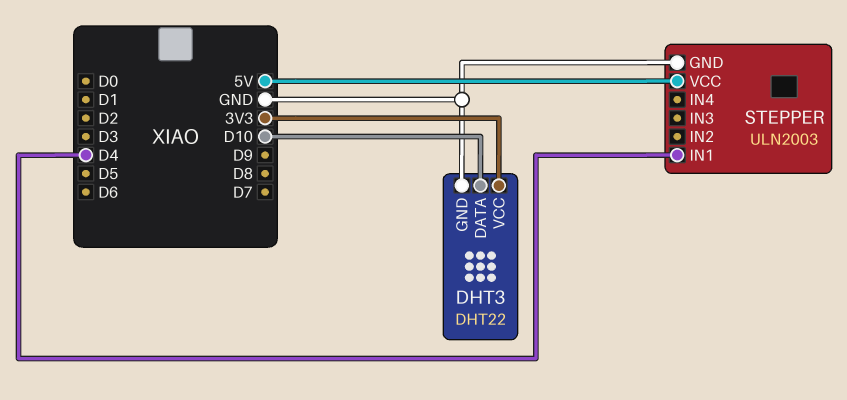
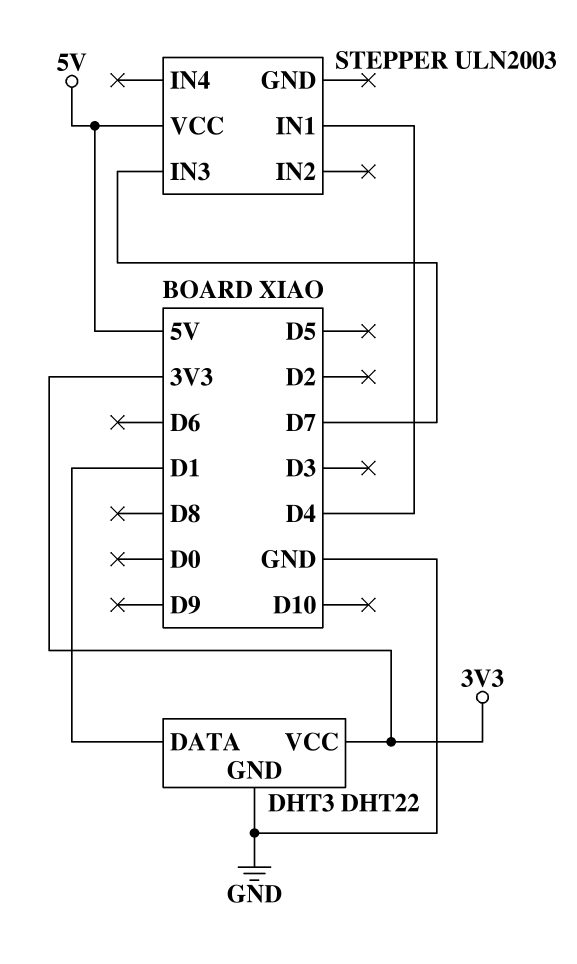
DHT3 pin DATA: D10 -> D1
STEPPER pin GND: GND -> none
STEPPER pin IN3: none -> D7

